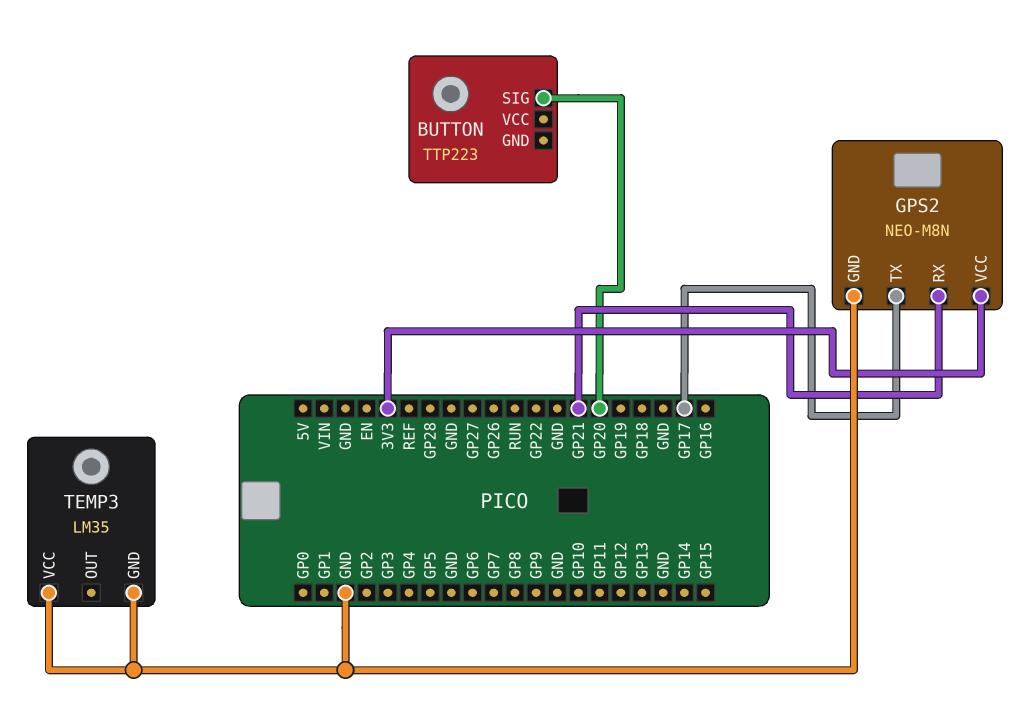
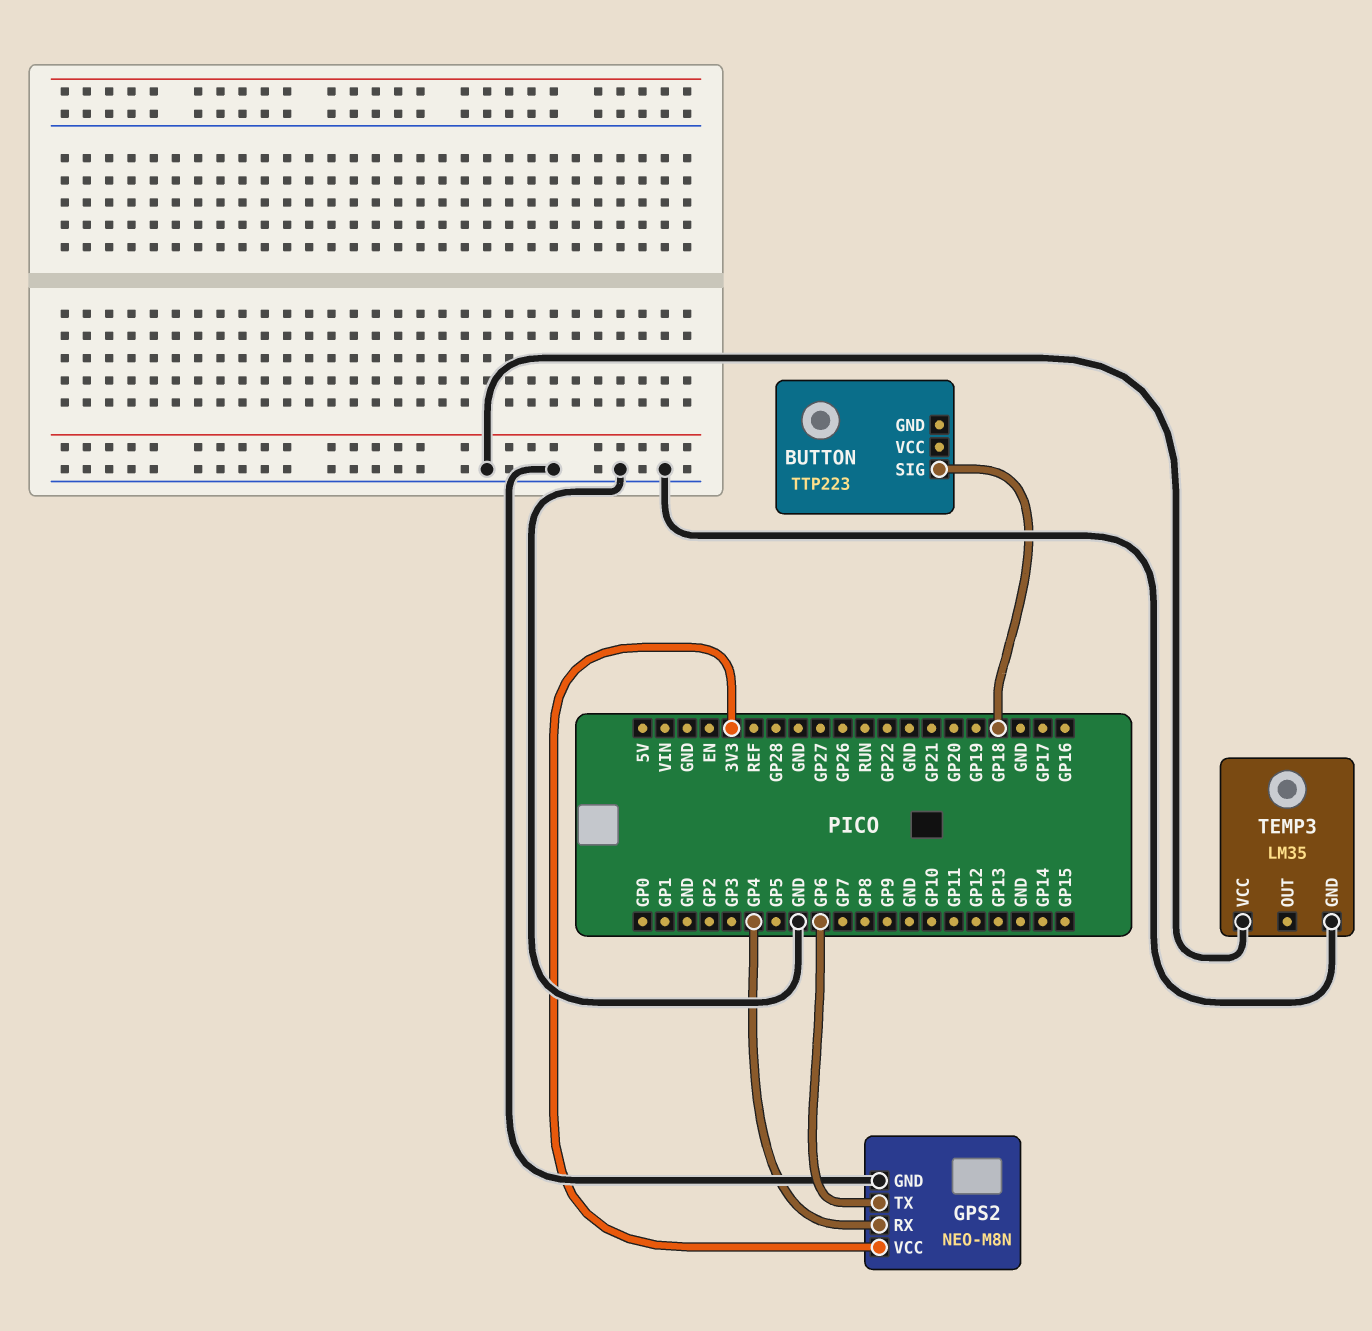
BUTTON pin SIG: GP20 -> GP18
GPS2 pin RX: GP21 -> GP4
GPS2 pin TX: GP17 -> GP6

